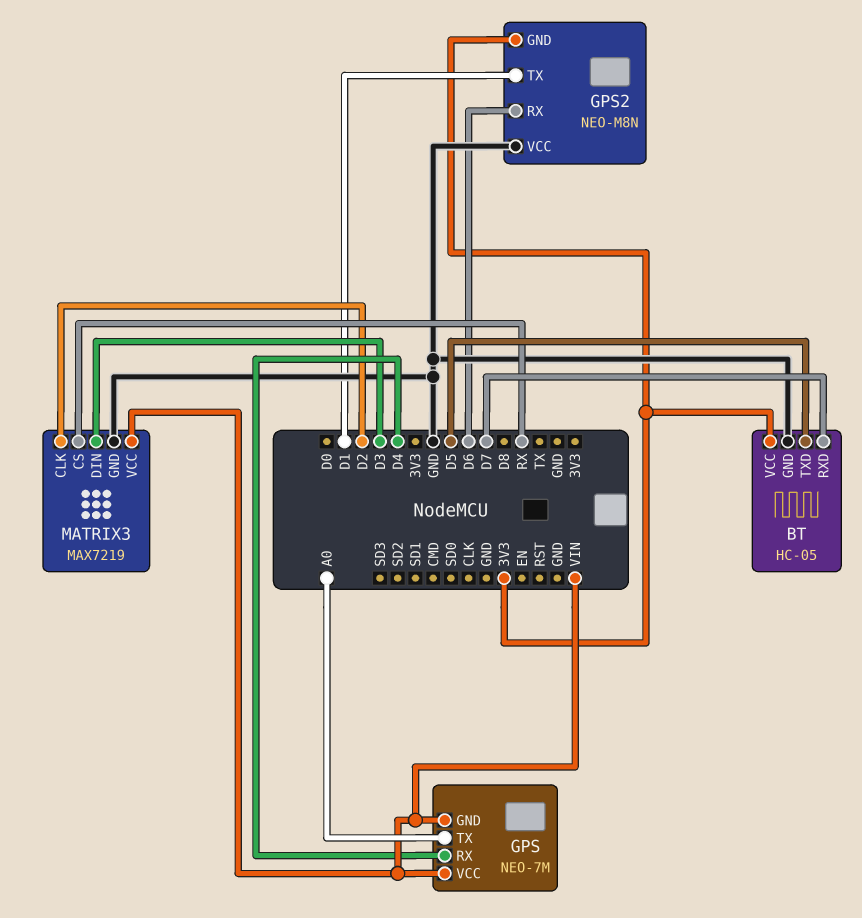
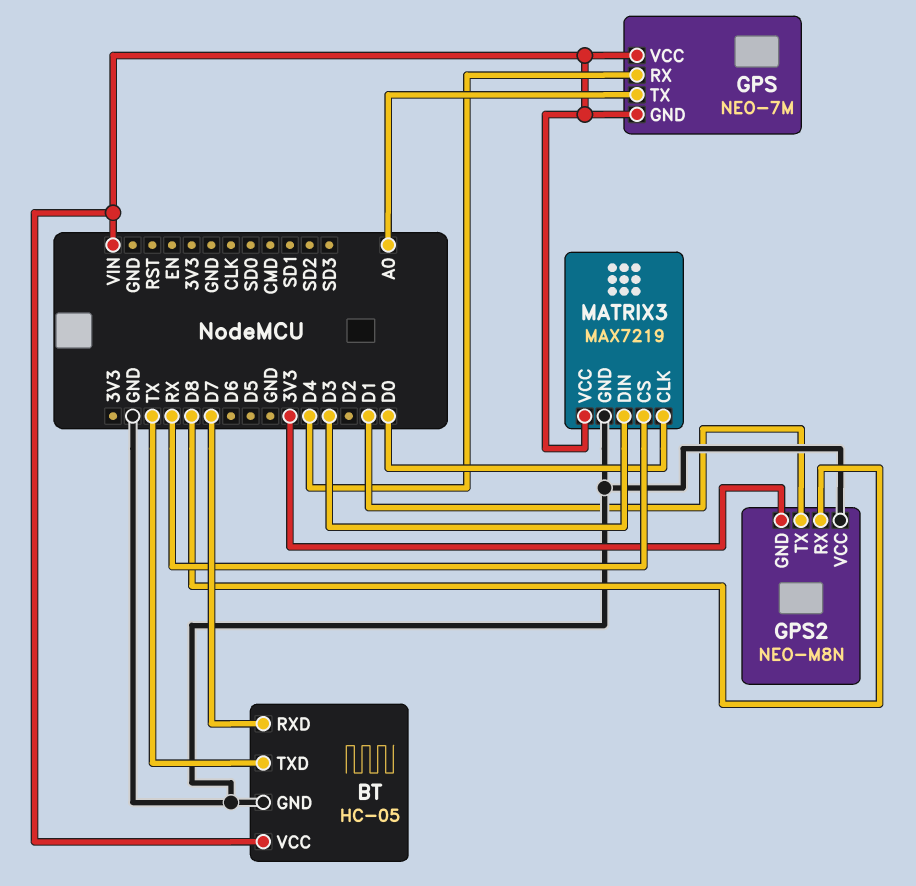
BT pin TXD: D5 -> TX
BT pin VCC: 3V3 -> VIN
GPS2 pin RX: D6 -> D8
MATRIX3 pin CLK: D2 -> D0

